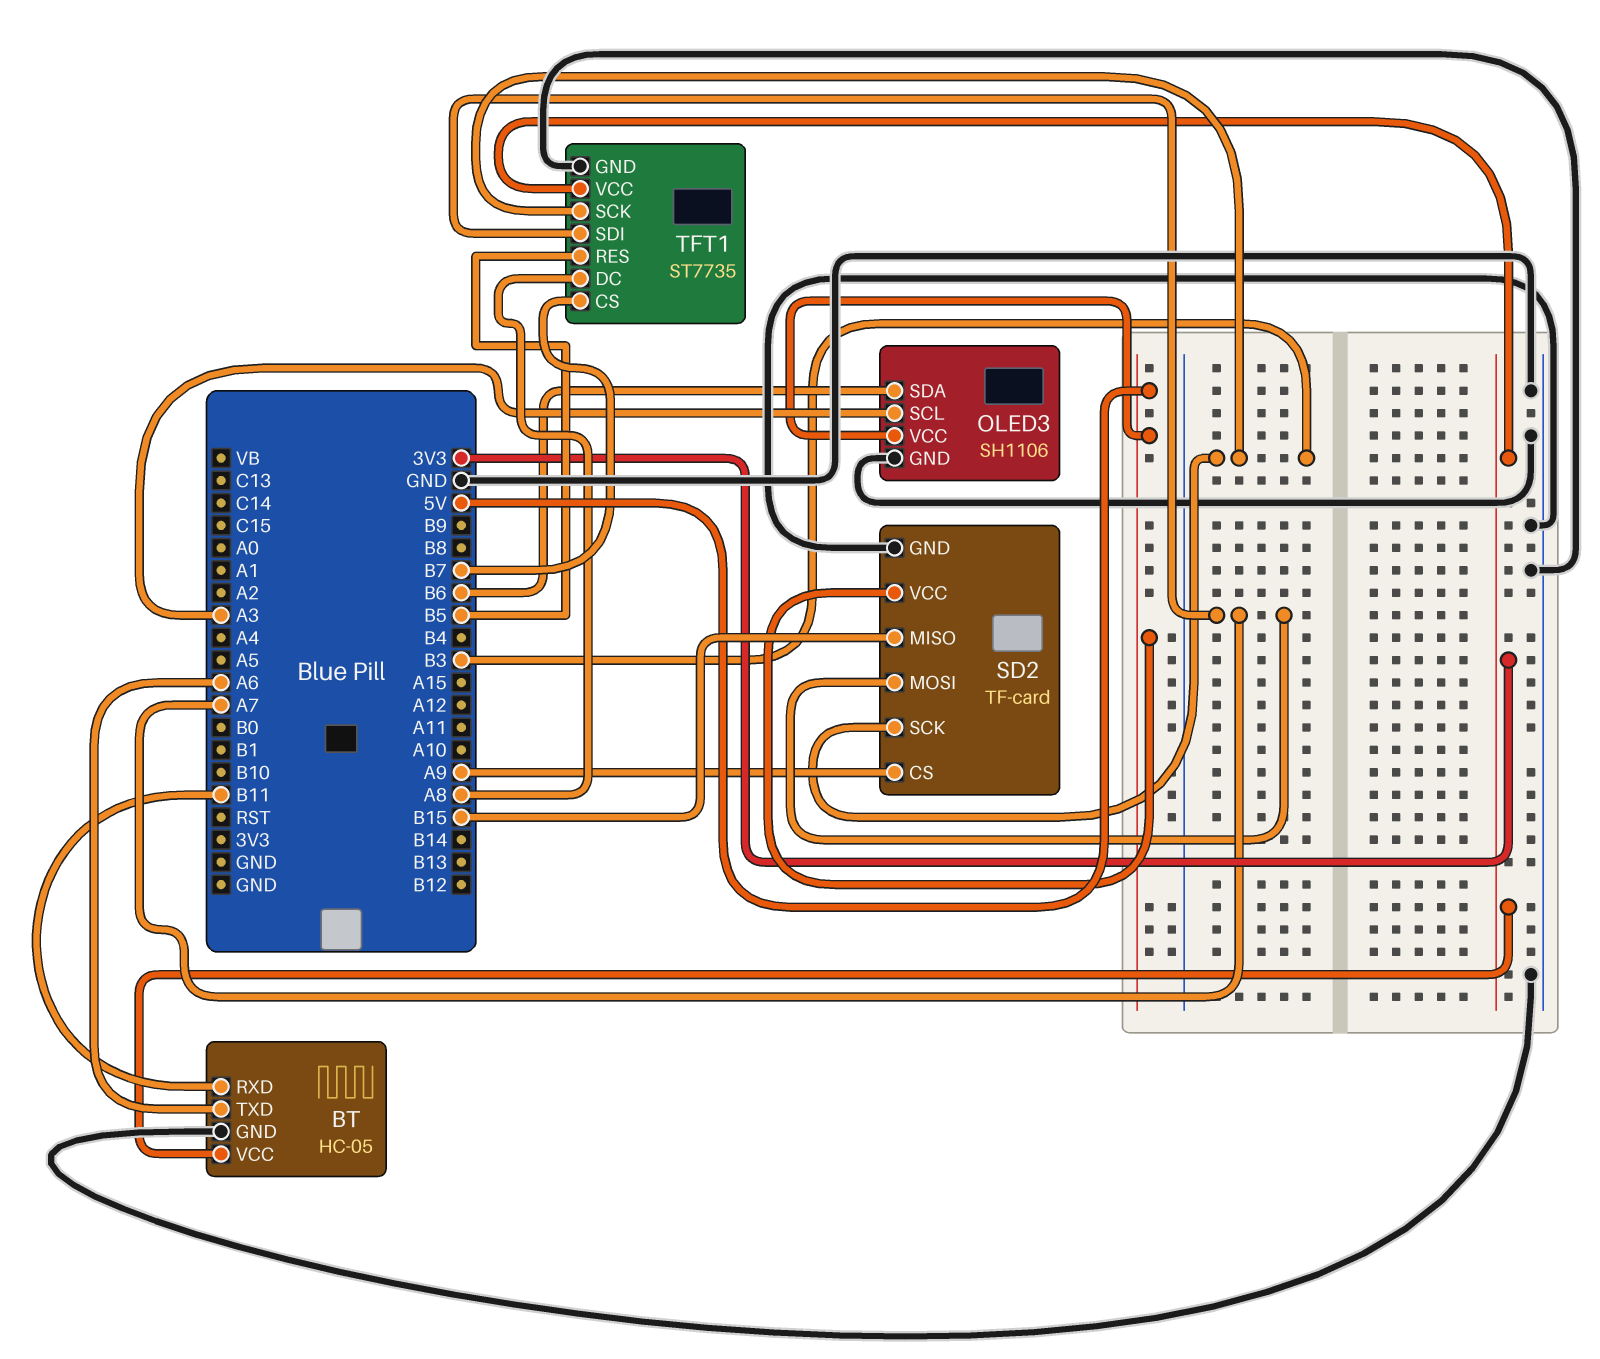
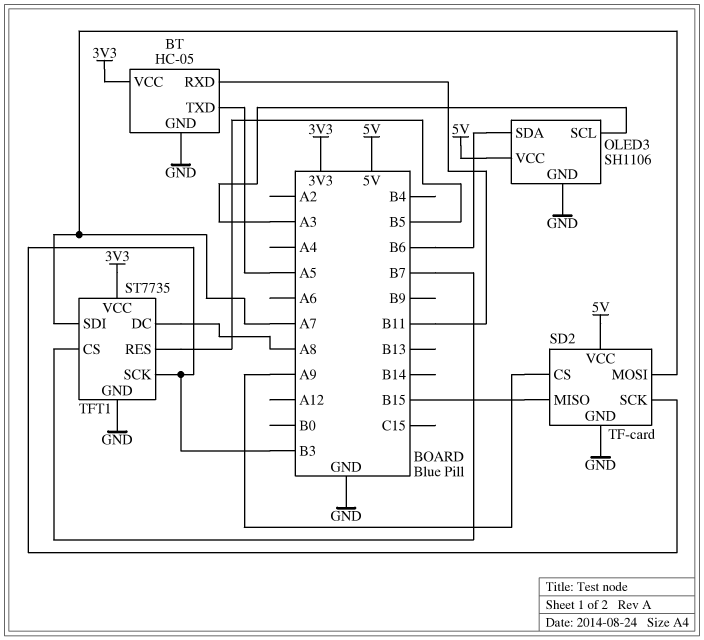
BT pin TXD: A6 -> A5

